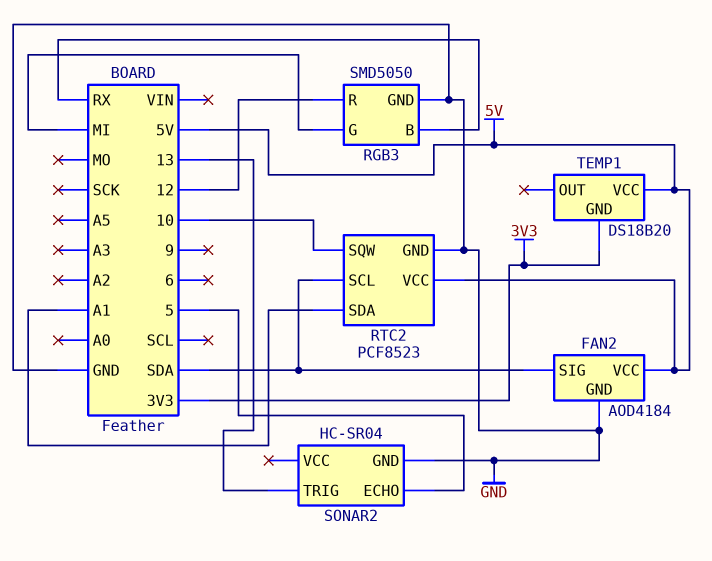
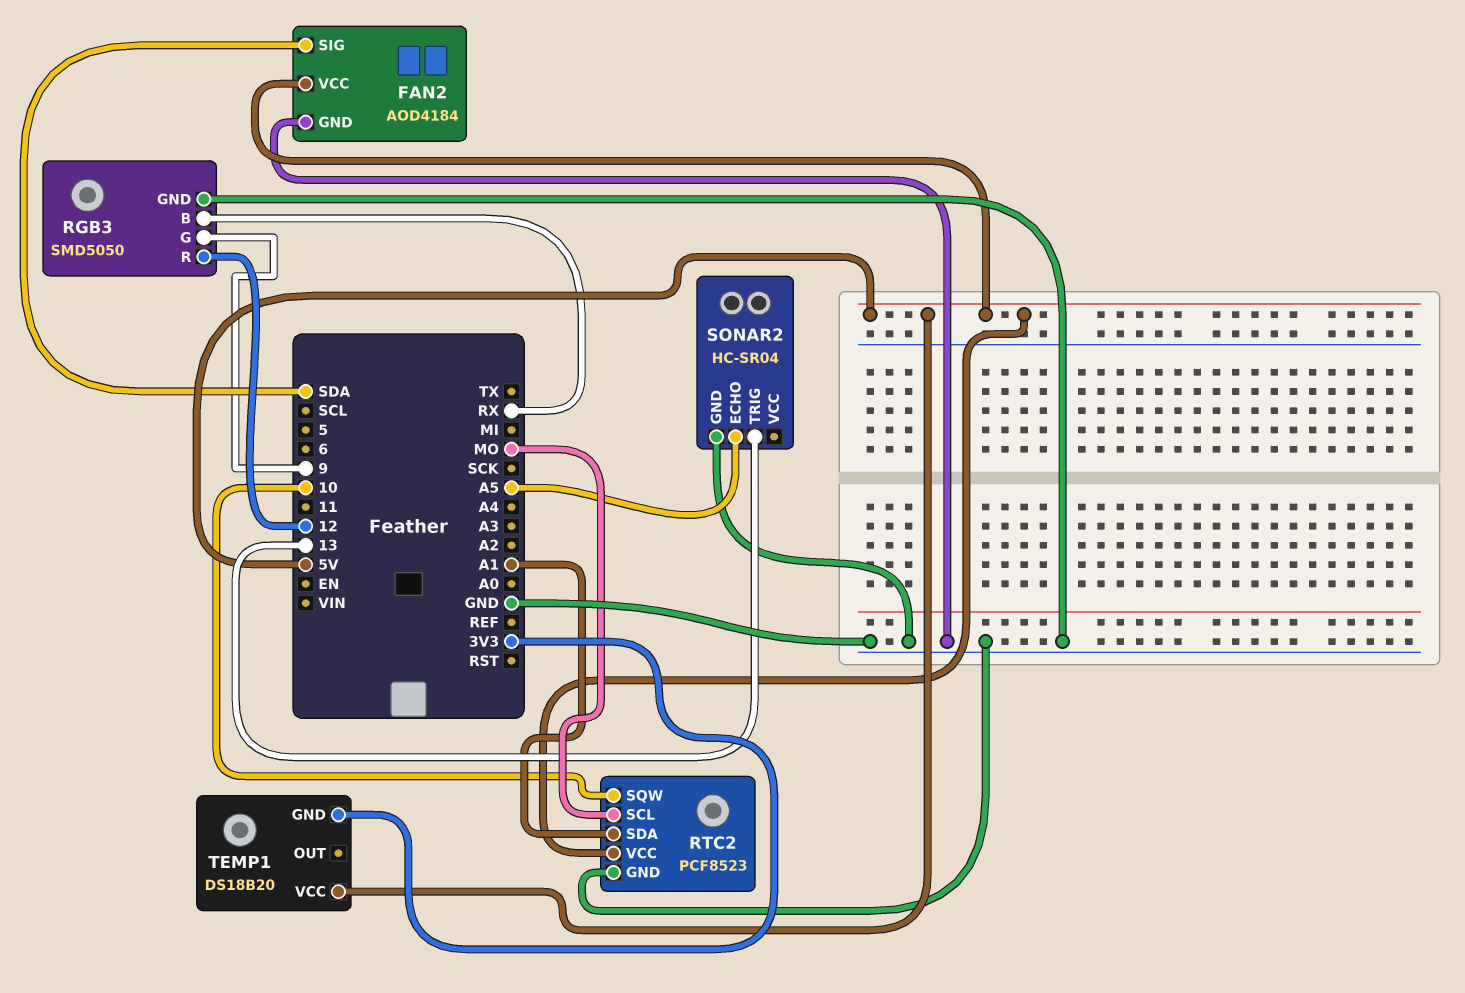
RGB3 pin G: MI -> 9
RTC2 pin SCL: SDA -> MO
SONAR2 pin ECHO: 5 -> A5

